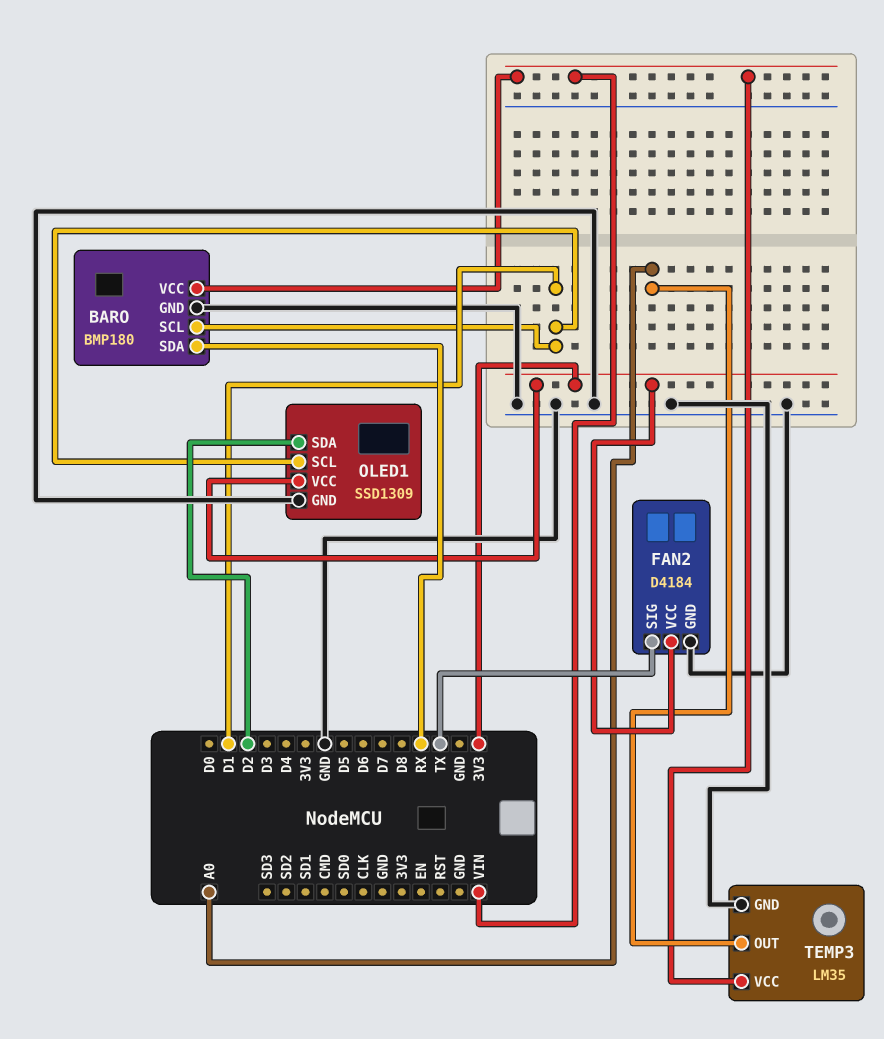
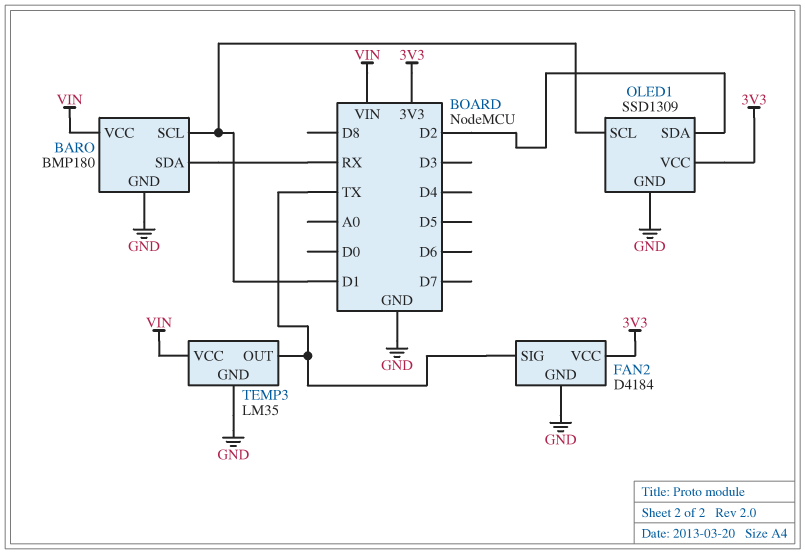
TEMP3 pin OUT: A0 -> TX

